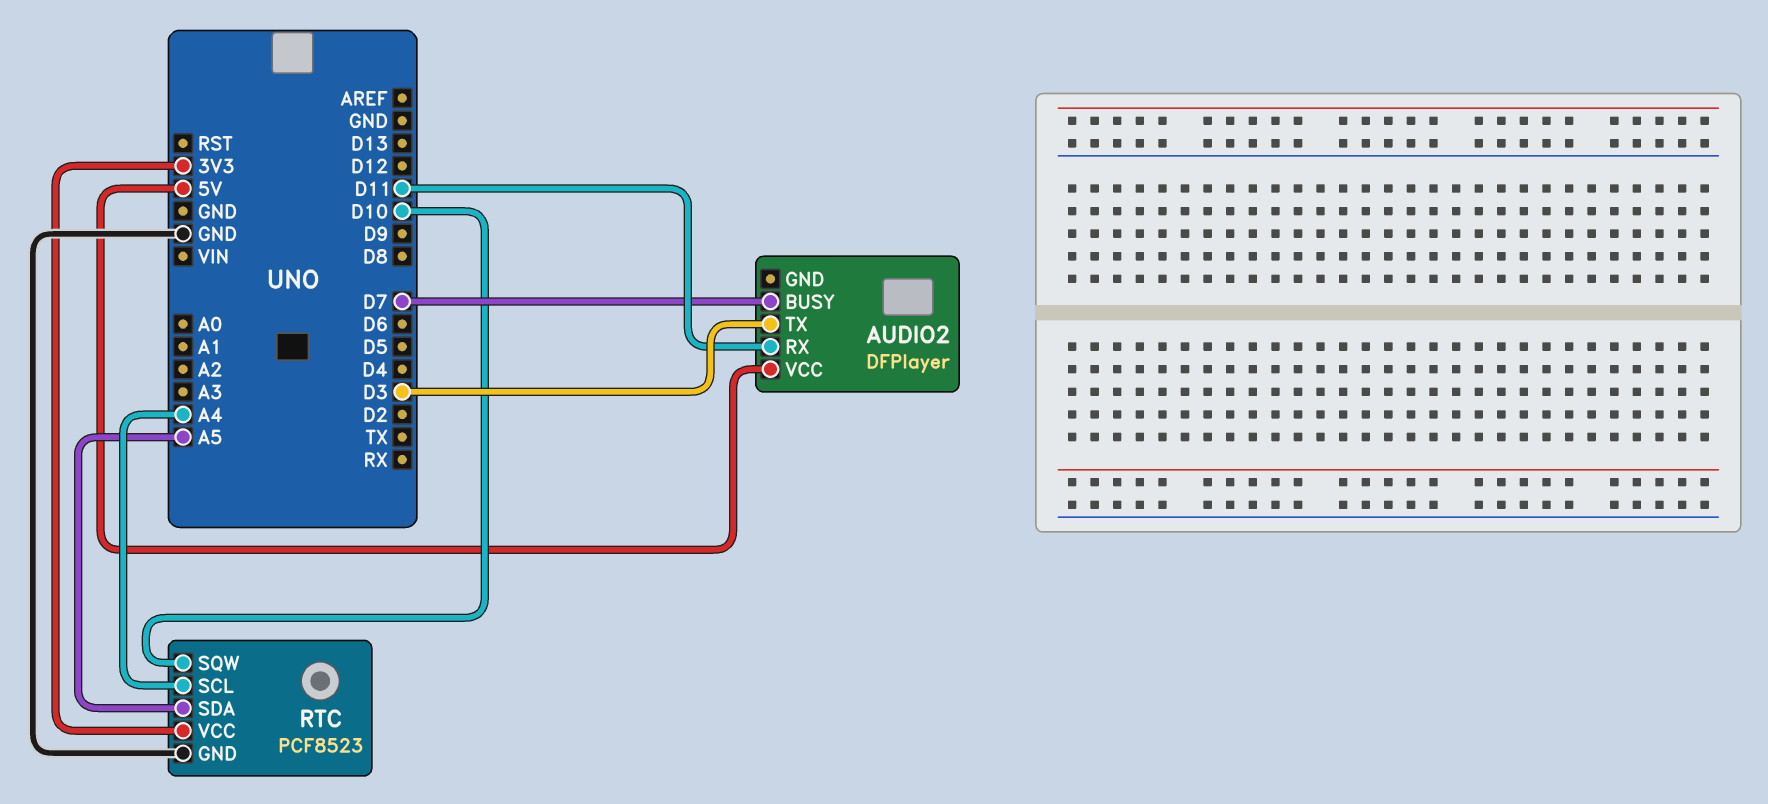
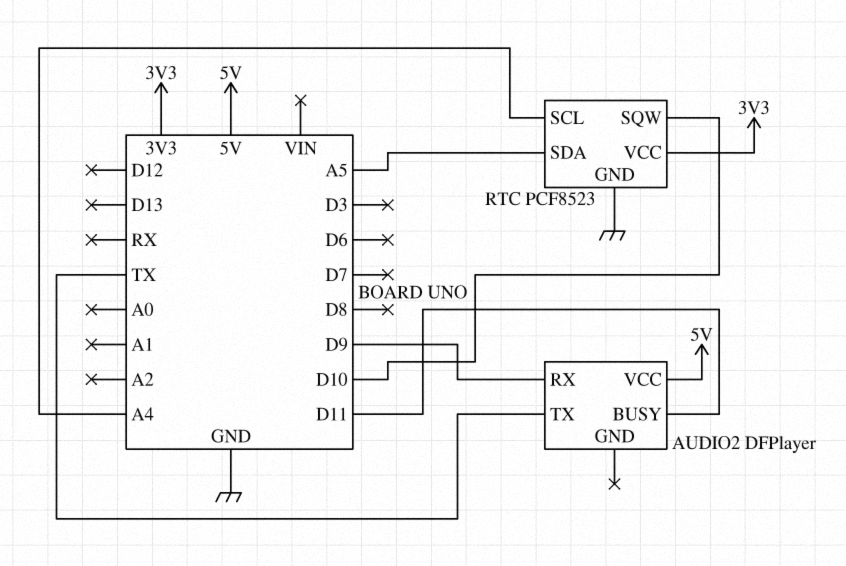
AUDIO2 pin BUSY: D7 -> D11
AUDIO2 pin RX: D11 -> D9
AUDIO2 pin TX: D3 -> TX

